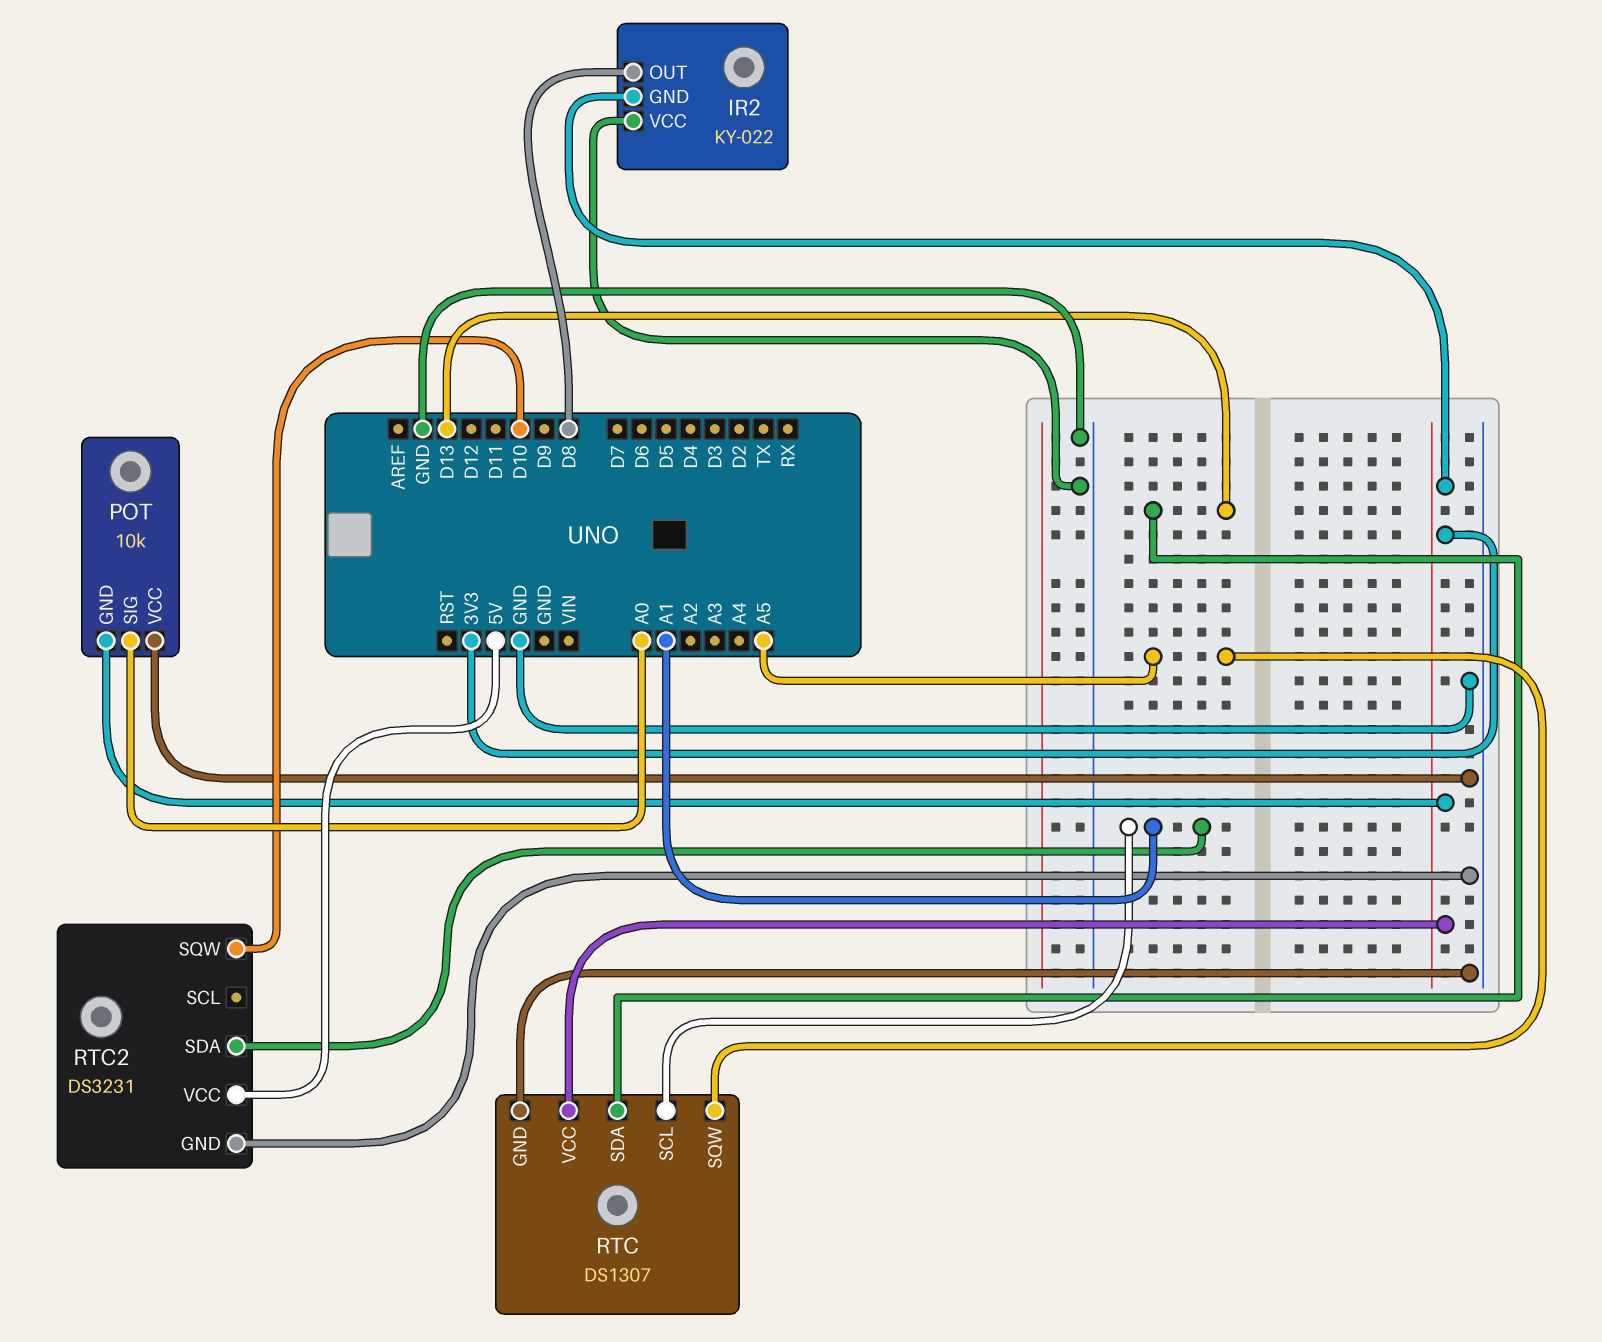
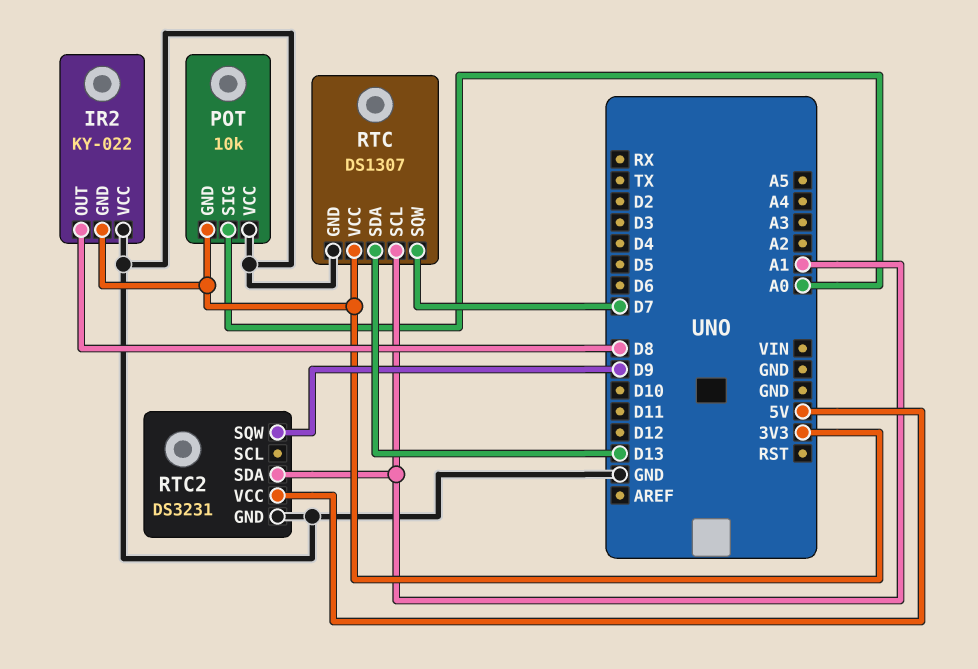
RTC pin SQW: A5 -> D7
RTC2 pin SQW: D10 -> D9

